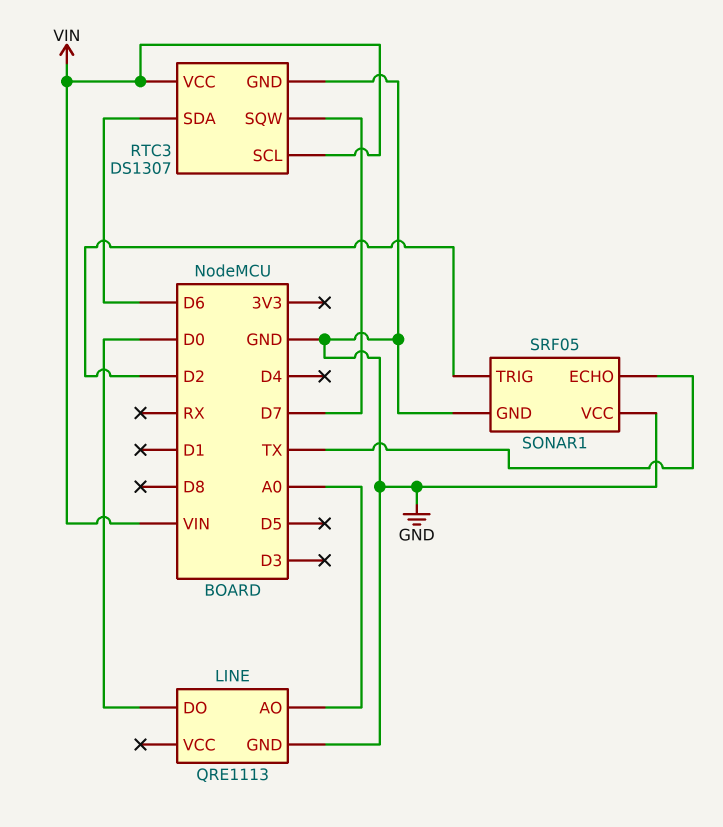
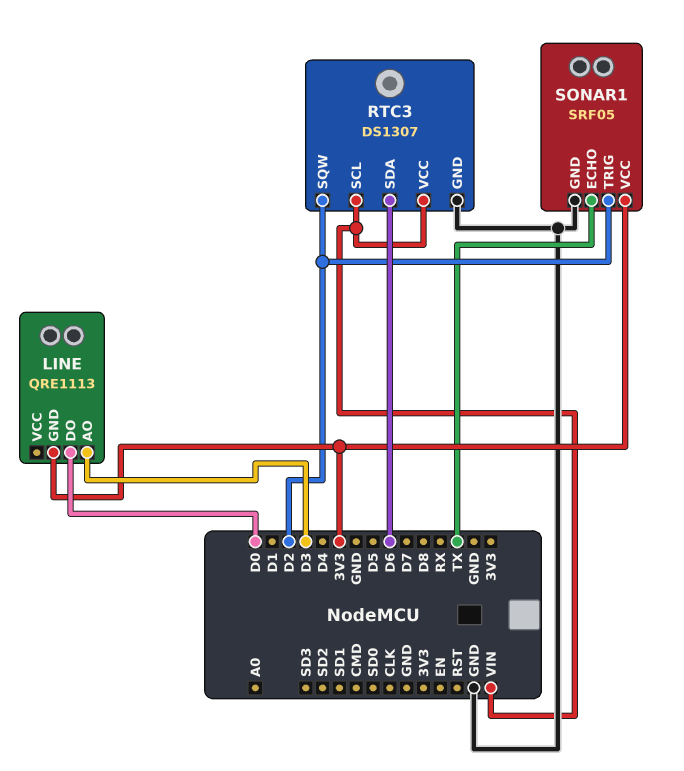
LINE pin AO: A0 -> D3
LINE pin GND: GND -> 3V3
RTC3 pin SQW: D7 -> D2
SONAR1 pin VCC: GND -> 3V3

